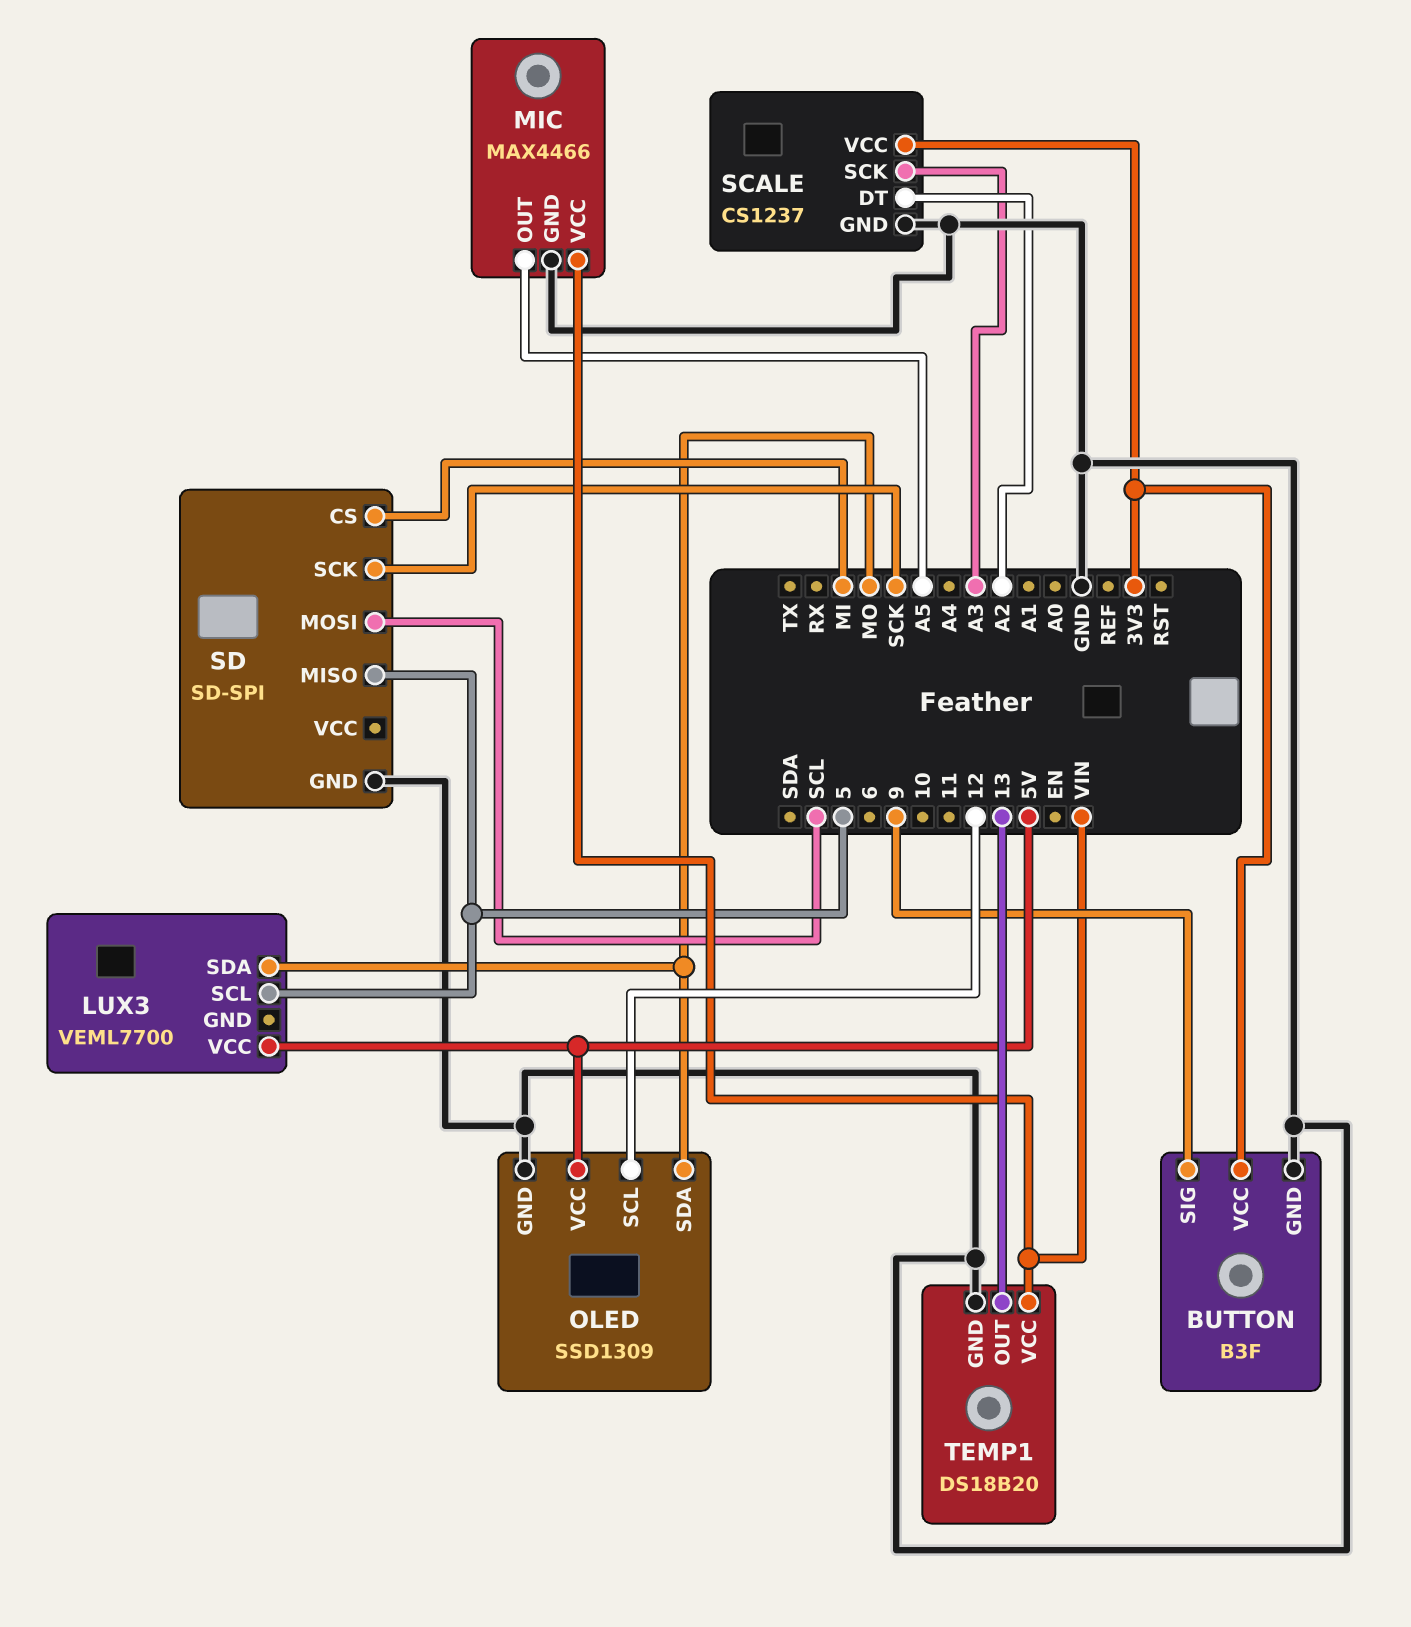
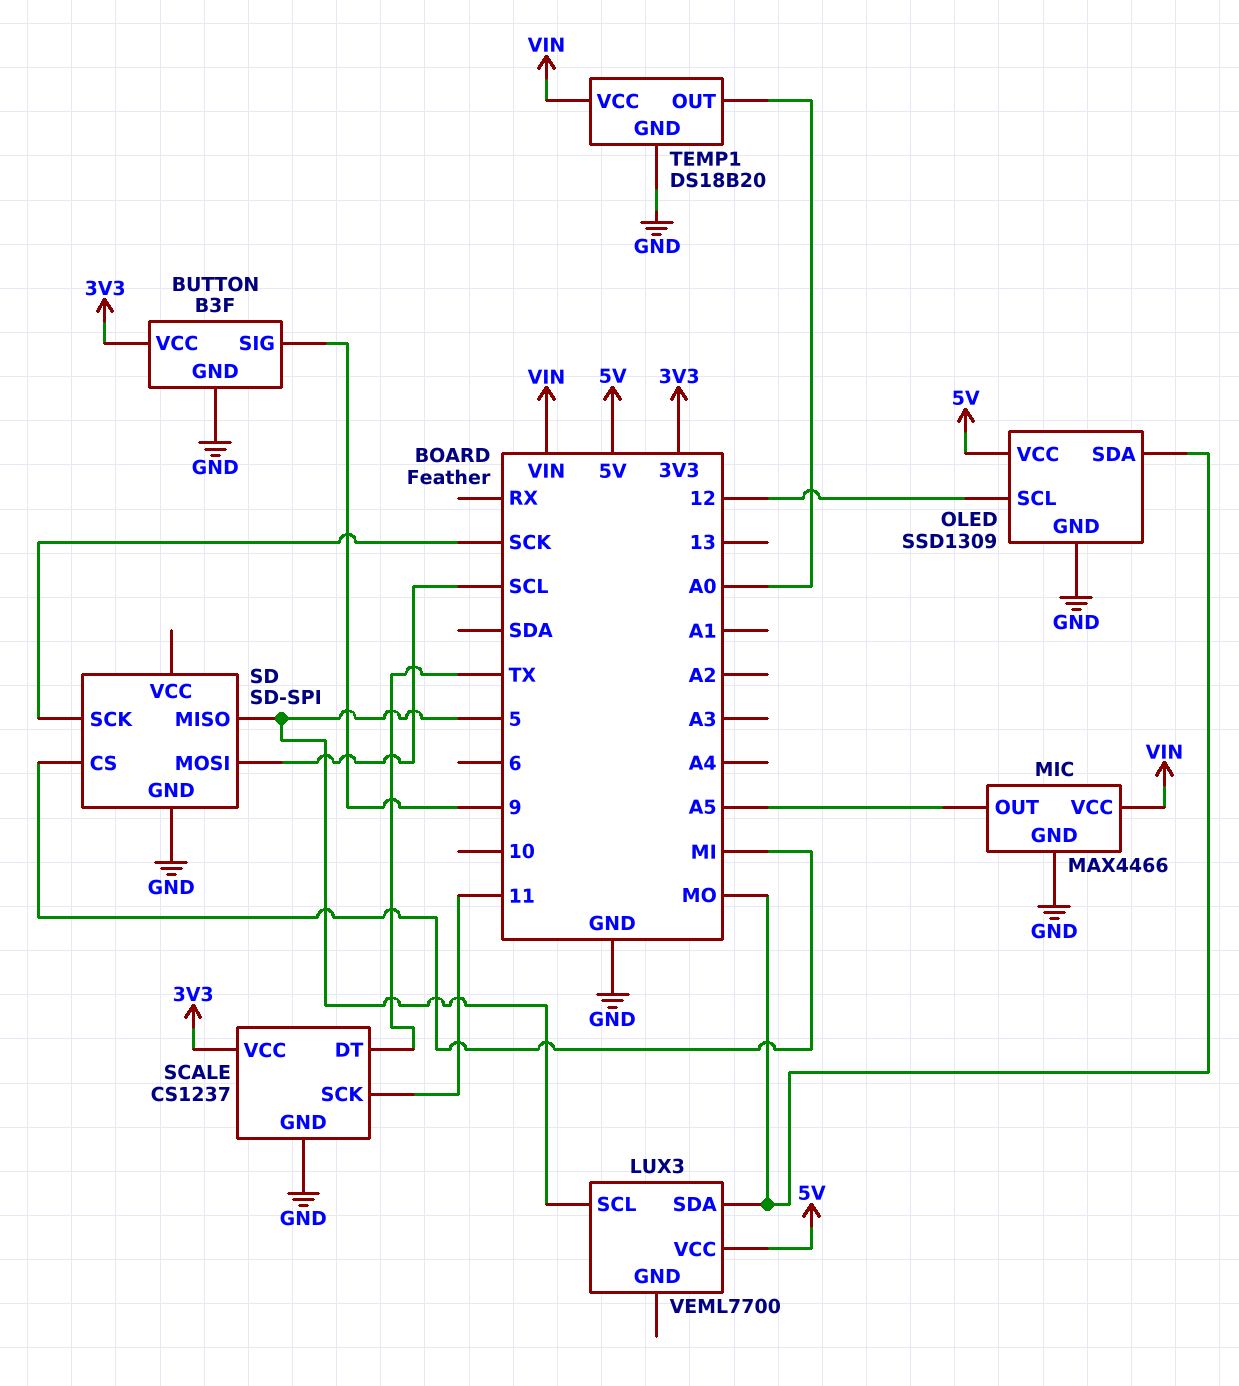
SCALE pin DT: A2 -> TX
SCALE pin SCK: A3 -> 11
TEMP1 pin OUT: 13 -> A0

